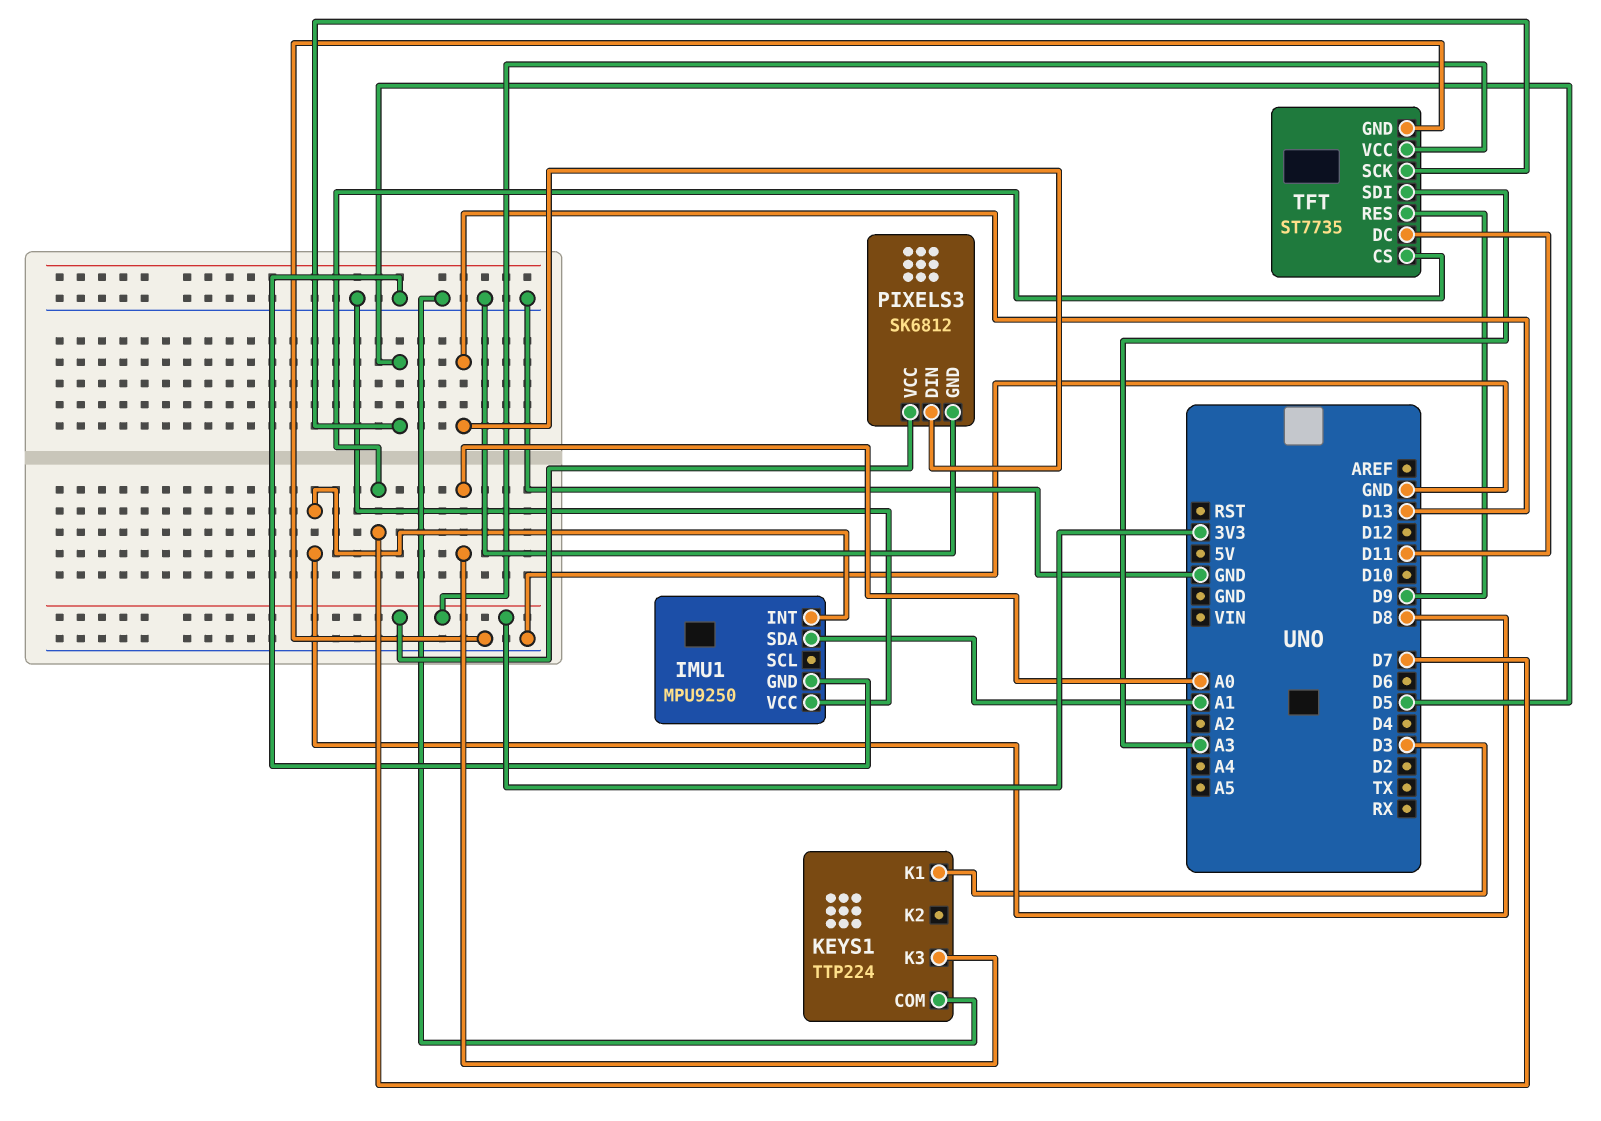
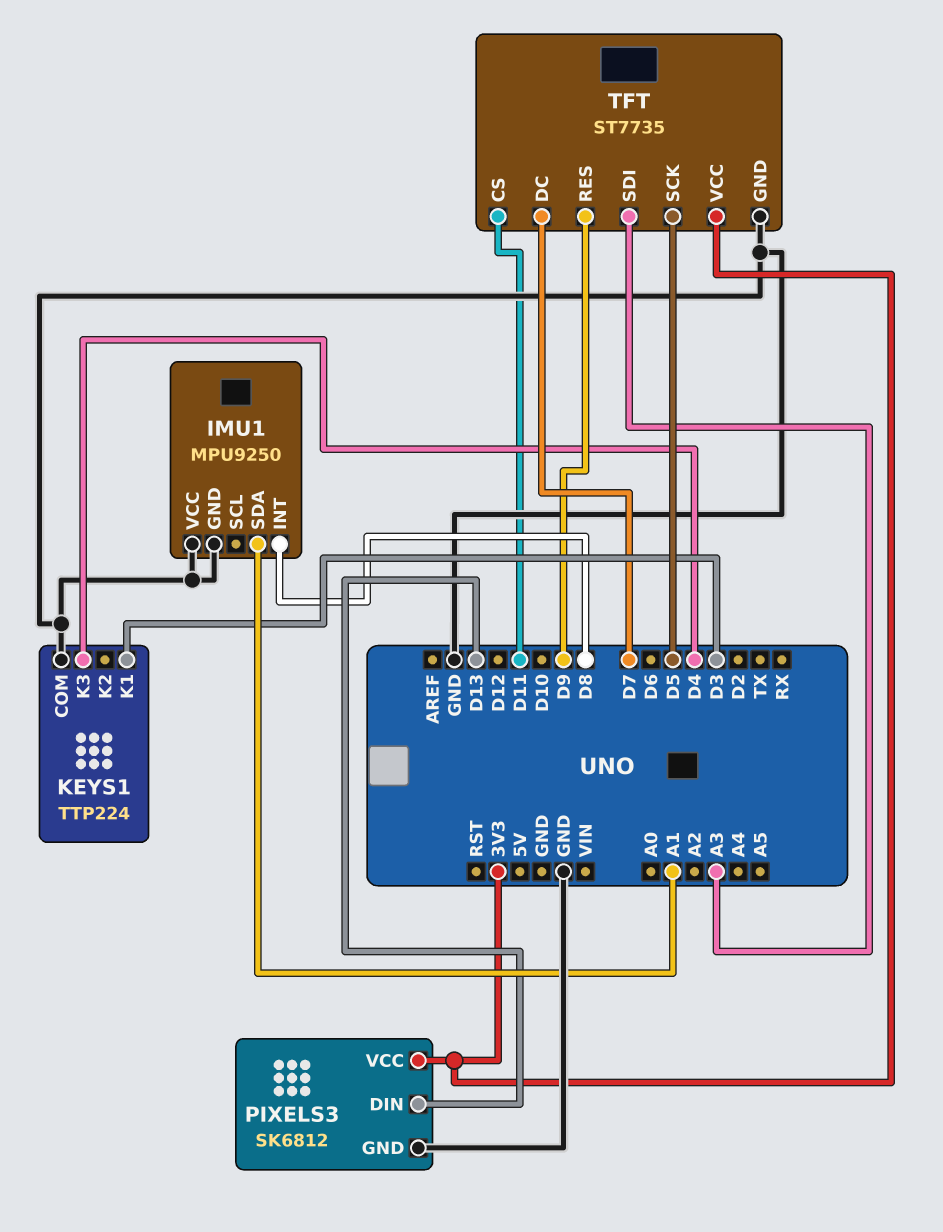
KEYS1 pin K3: A0 -> D4
TFT pin CS: D7 -> D11
TFT pin DC: D11 -> D7

